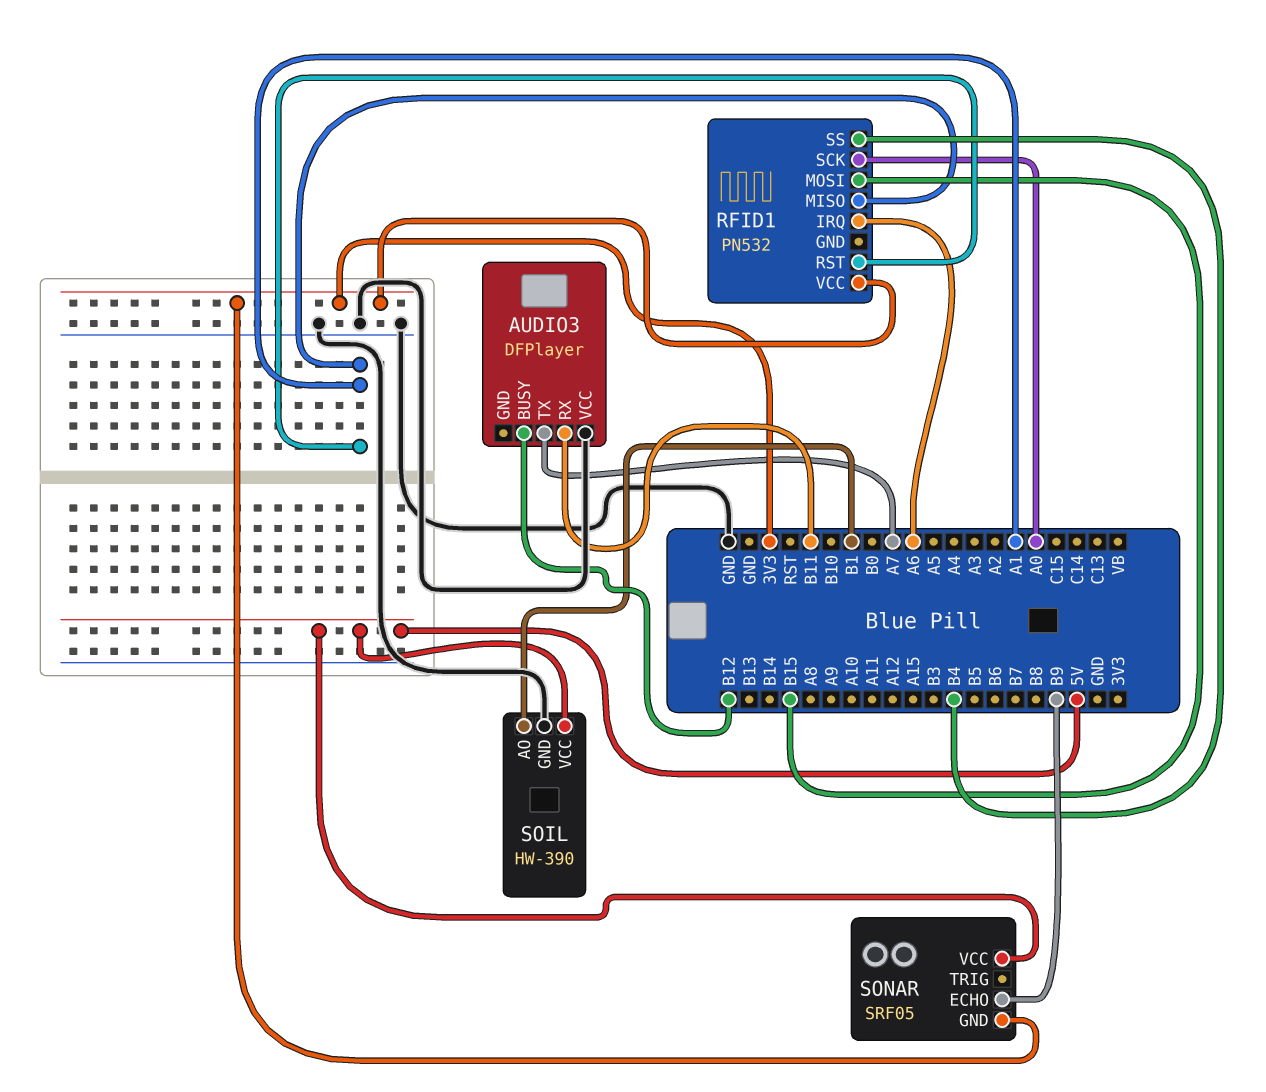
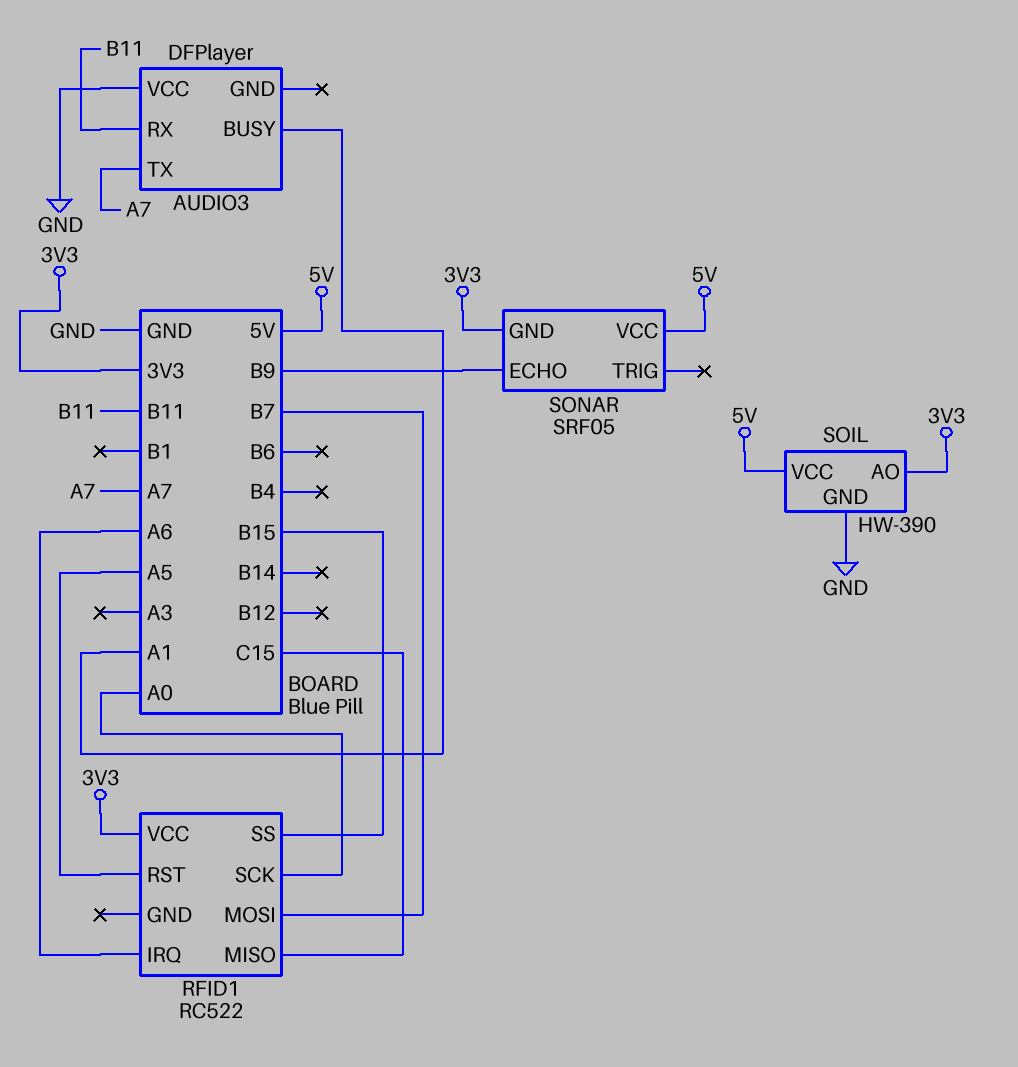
AUDIO3 pin BUSY: B12 -> A1
RFID1: PN532 -> RC522
RFID1 pin MISO: A1 -> C15
RFID1 pin MOSI: B15 -> B7
RFID1 pin RST: A1 -> A5
RFID1 pin SS: B4 -> B15
SOIL pin AO: B1 -> 3V3

